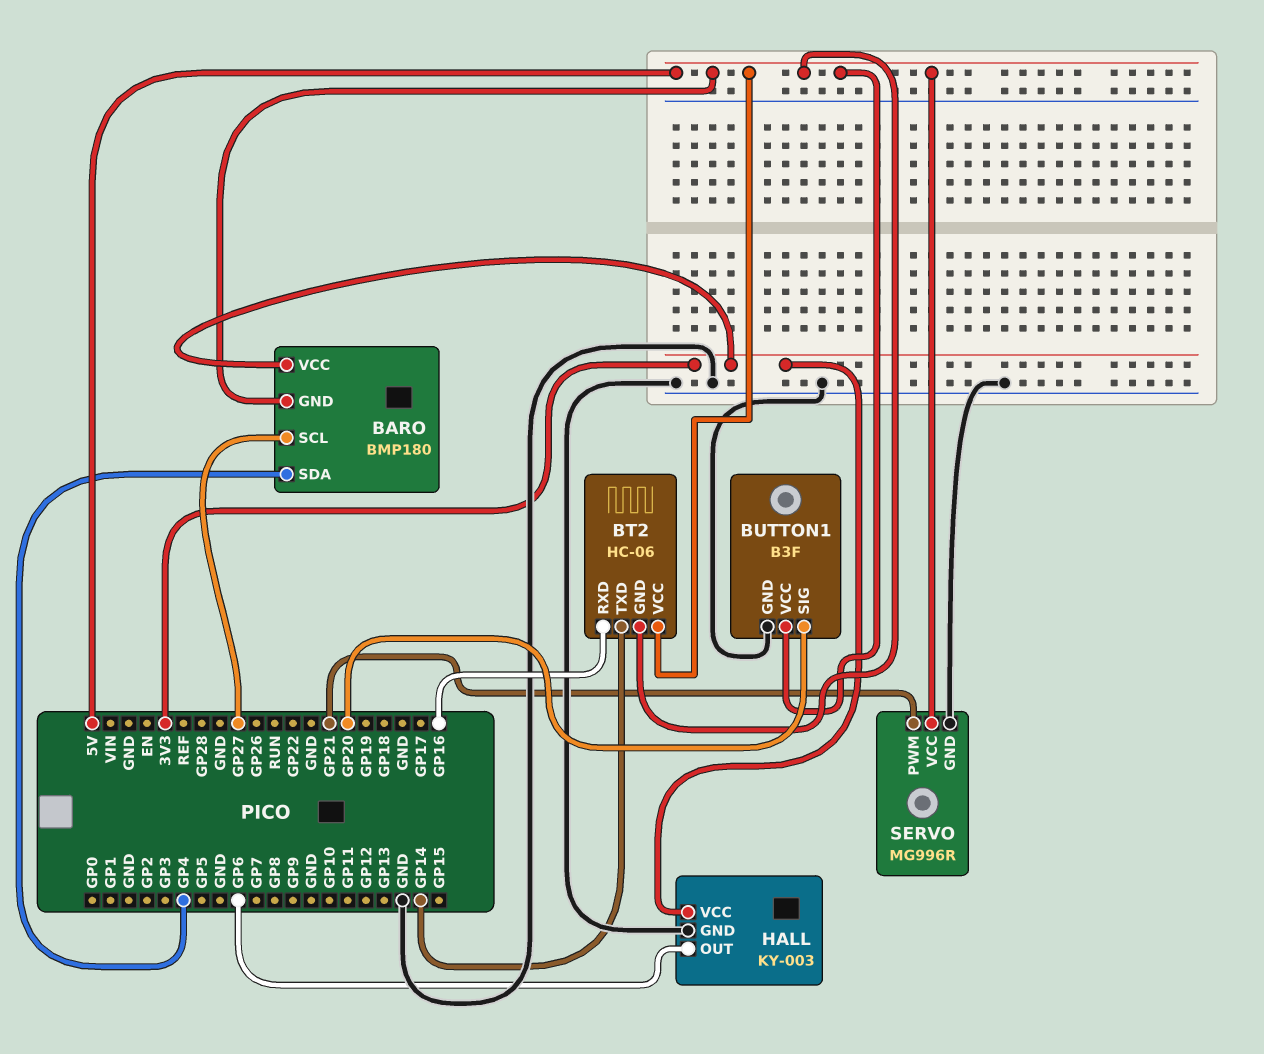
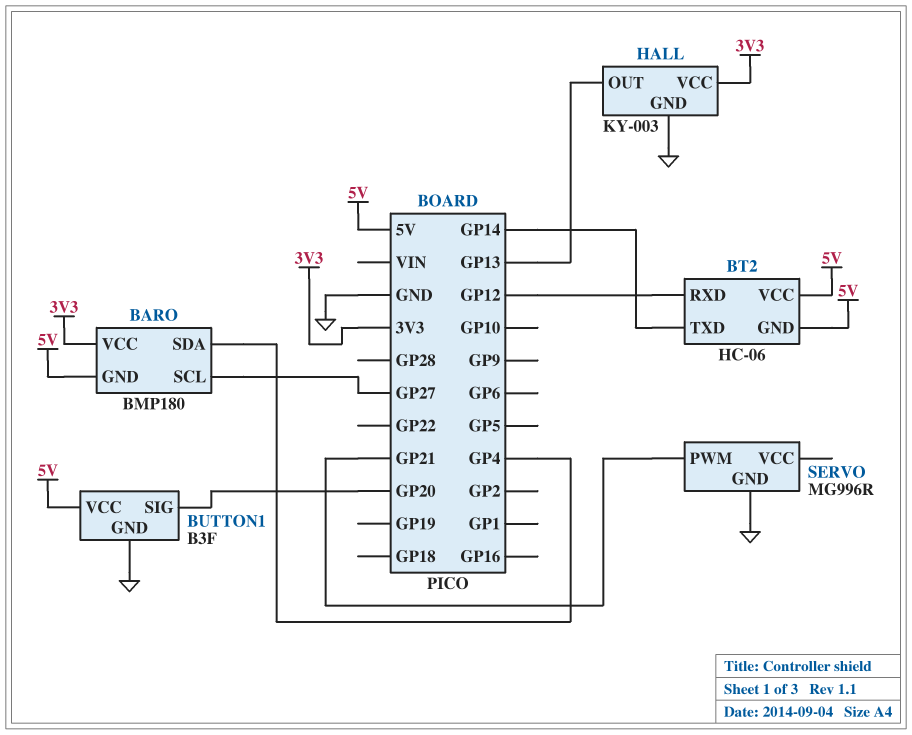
BT2 pin RXD: GP16 -> GP12
HALL pin OUT: GP6 -> GP13
SERVO pin VCC: 5V -> none

